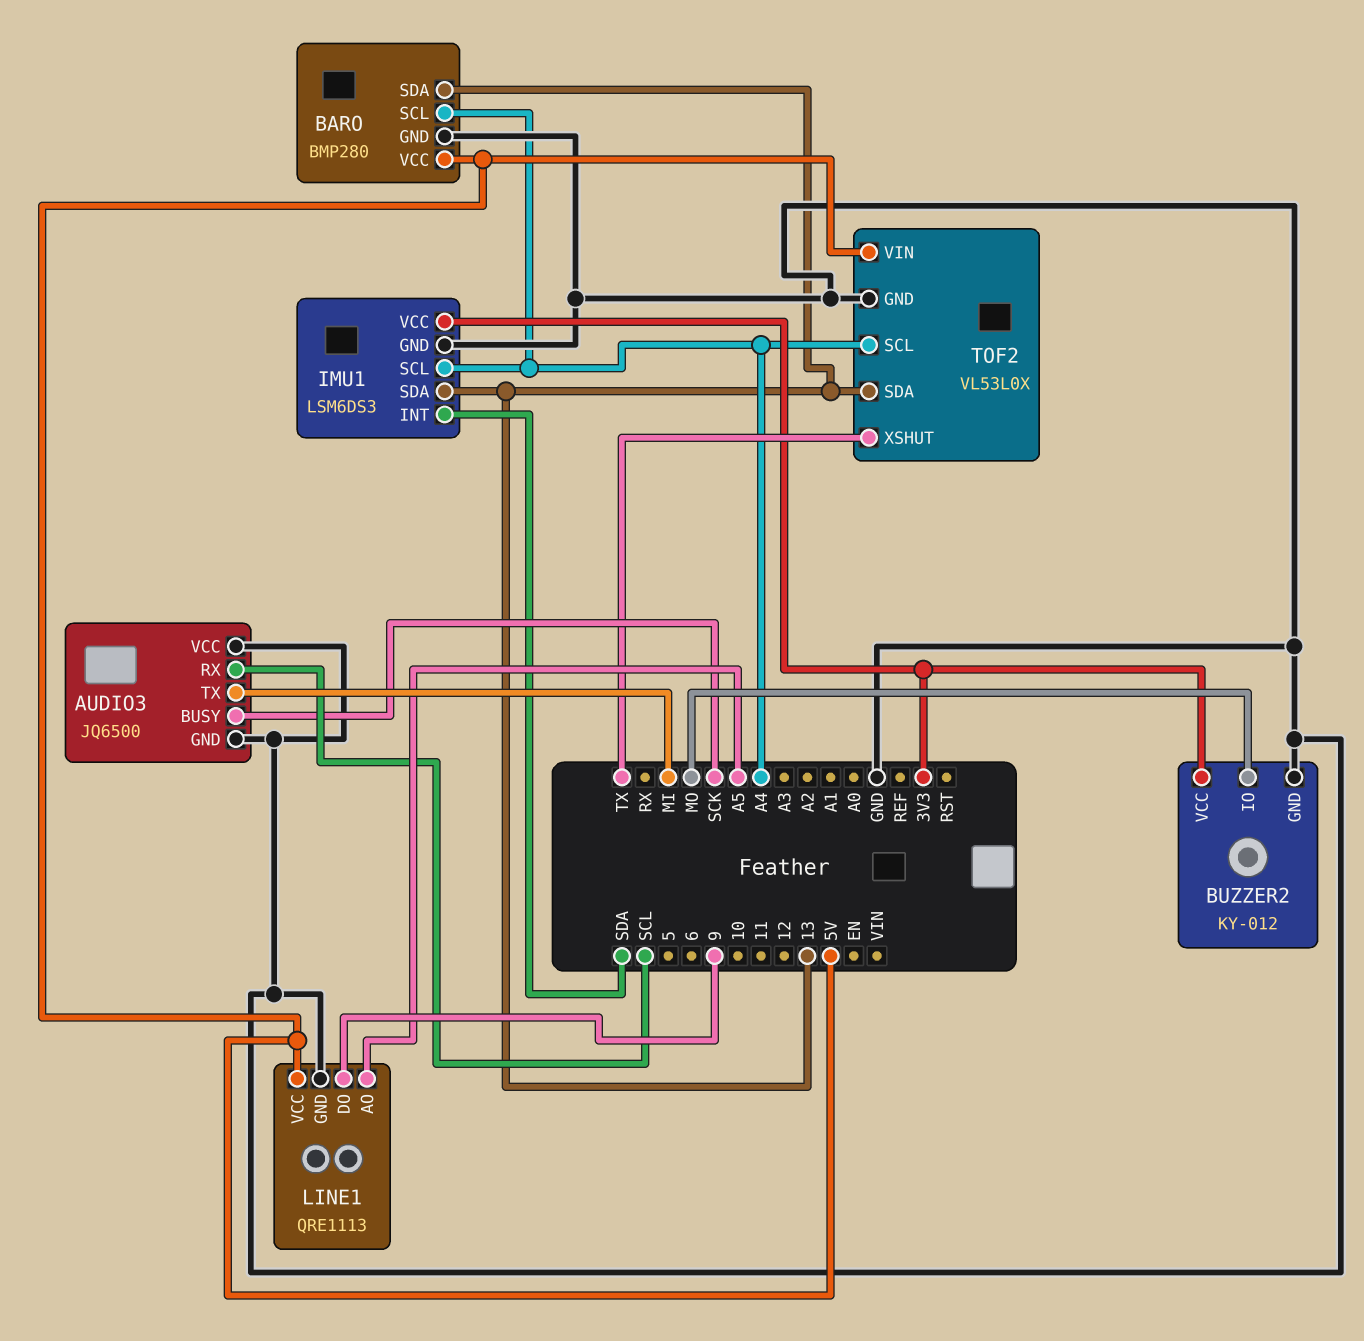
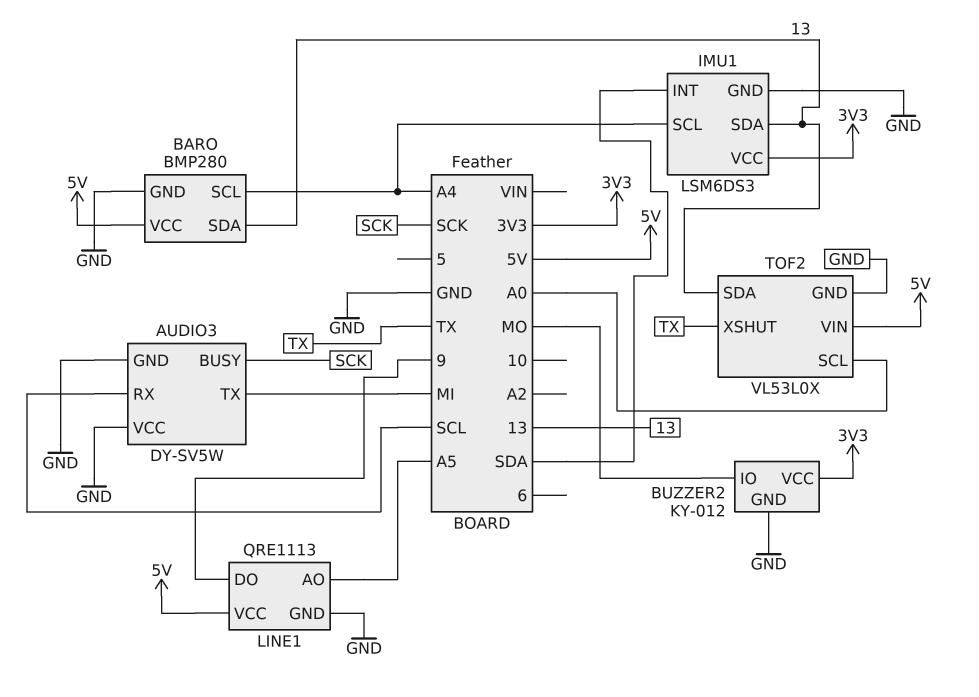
AUDIO3: JQ6500 -> DY-SV5W
TOF2 pin SCL: A4 -> A0

